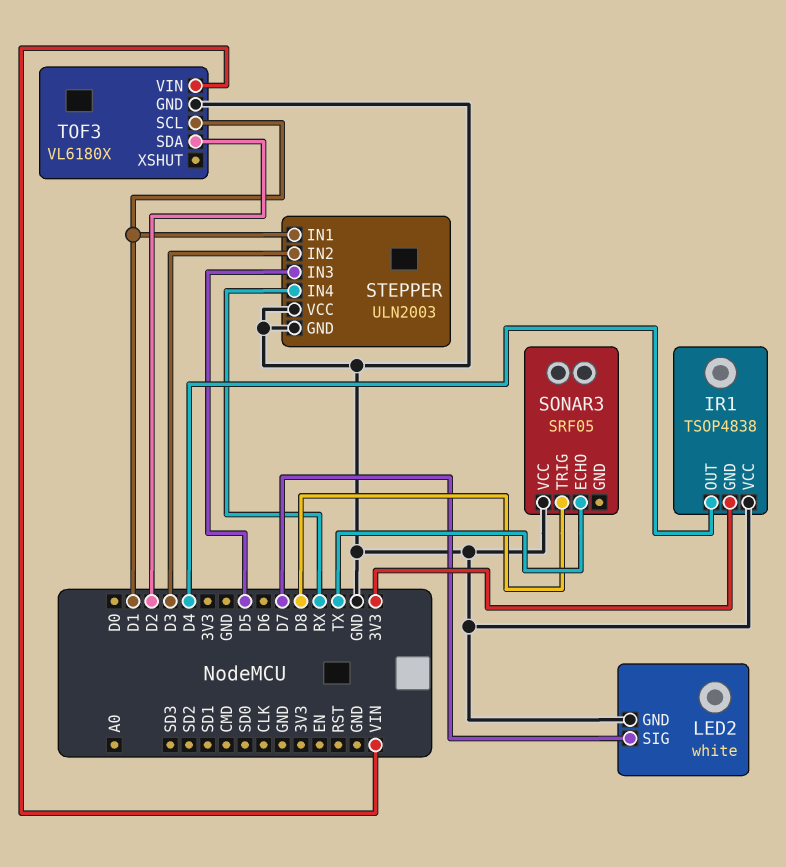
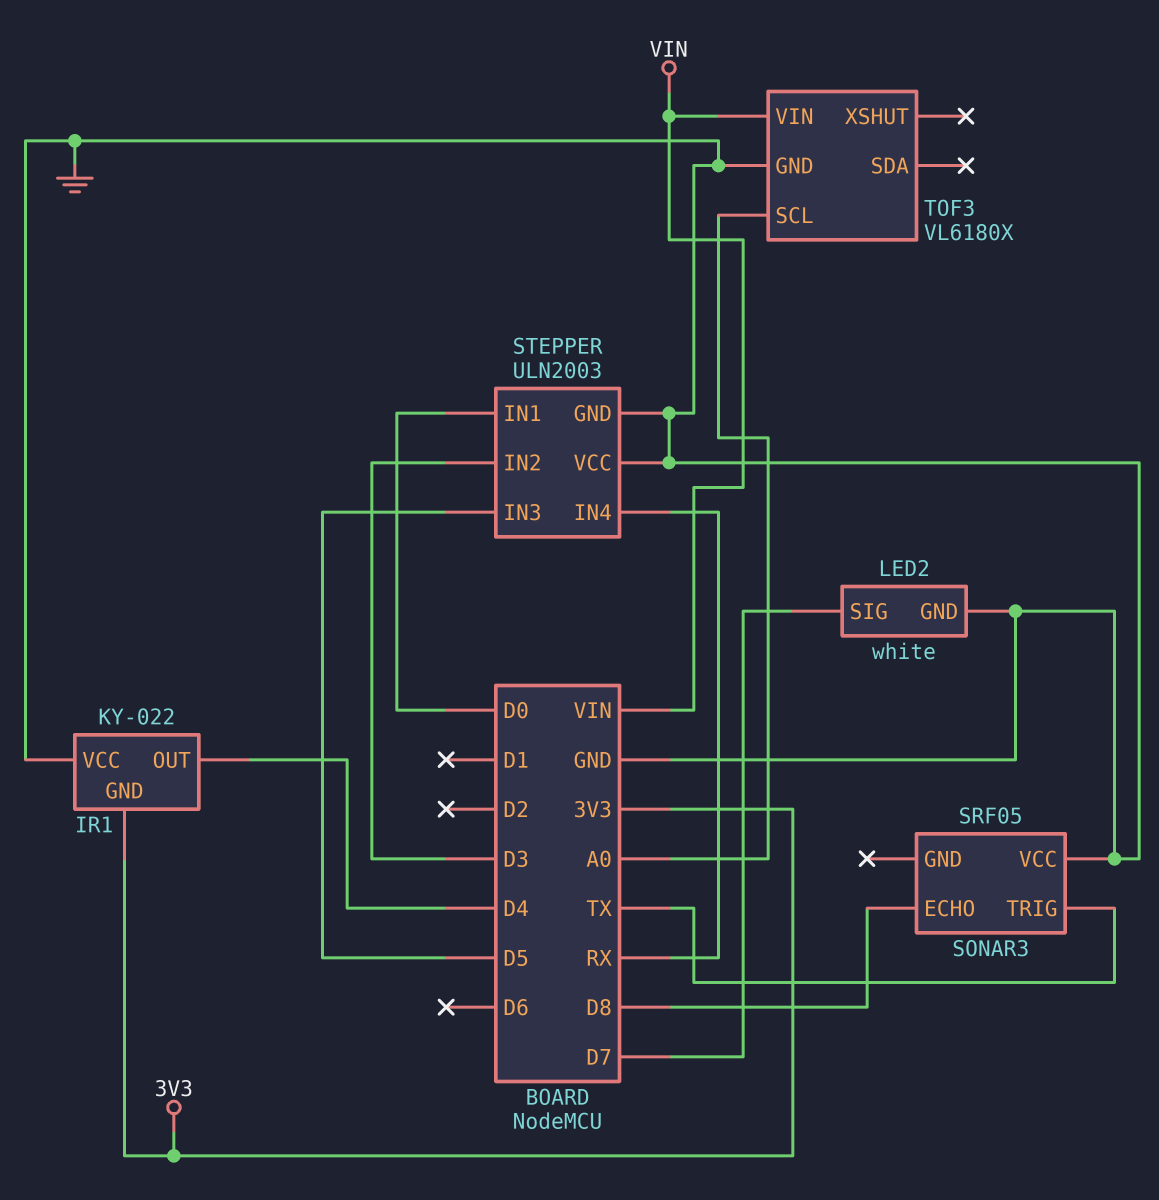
IR1: TSOP4838 -> KY-022
SONAR3 pin ECHO: TX -> D8
SONAR3 pin TRIG: D8 -> TX
STEPPER pin IN1: D1 -> D0
TOF3 pin SCL: D1 -> A0
TOF3 pin SDA: D2 -> none

